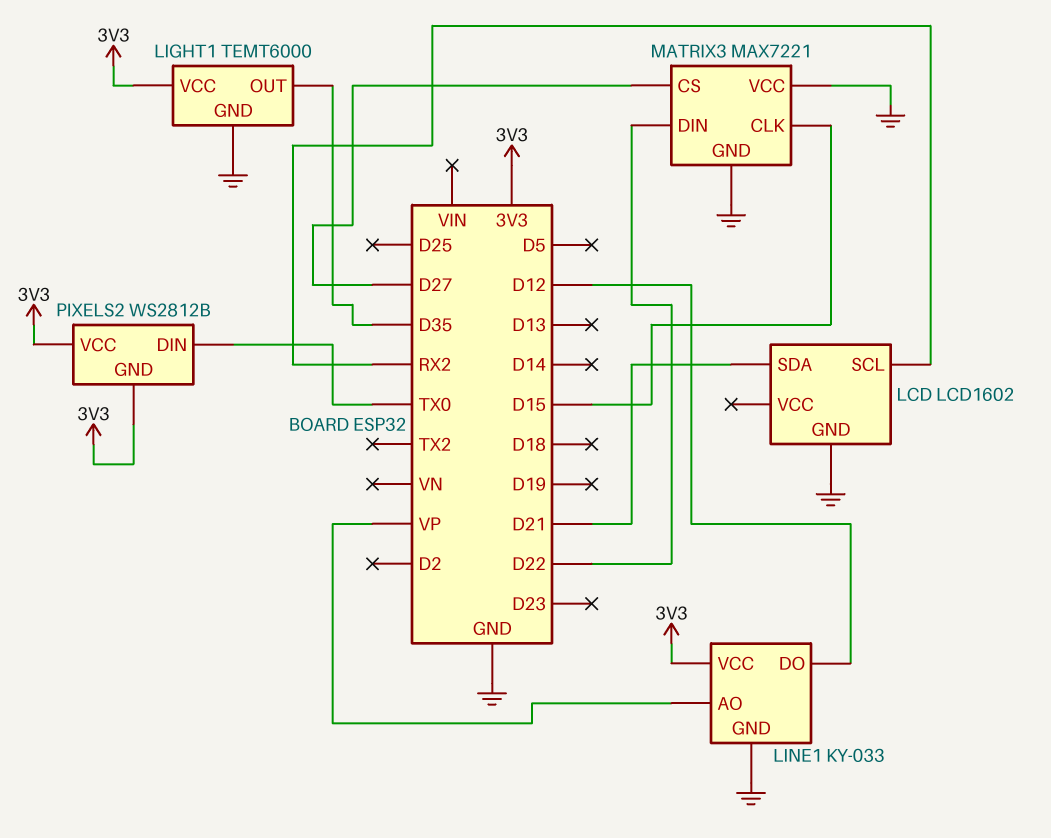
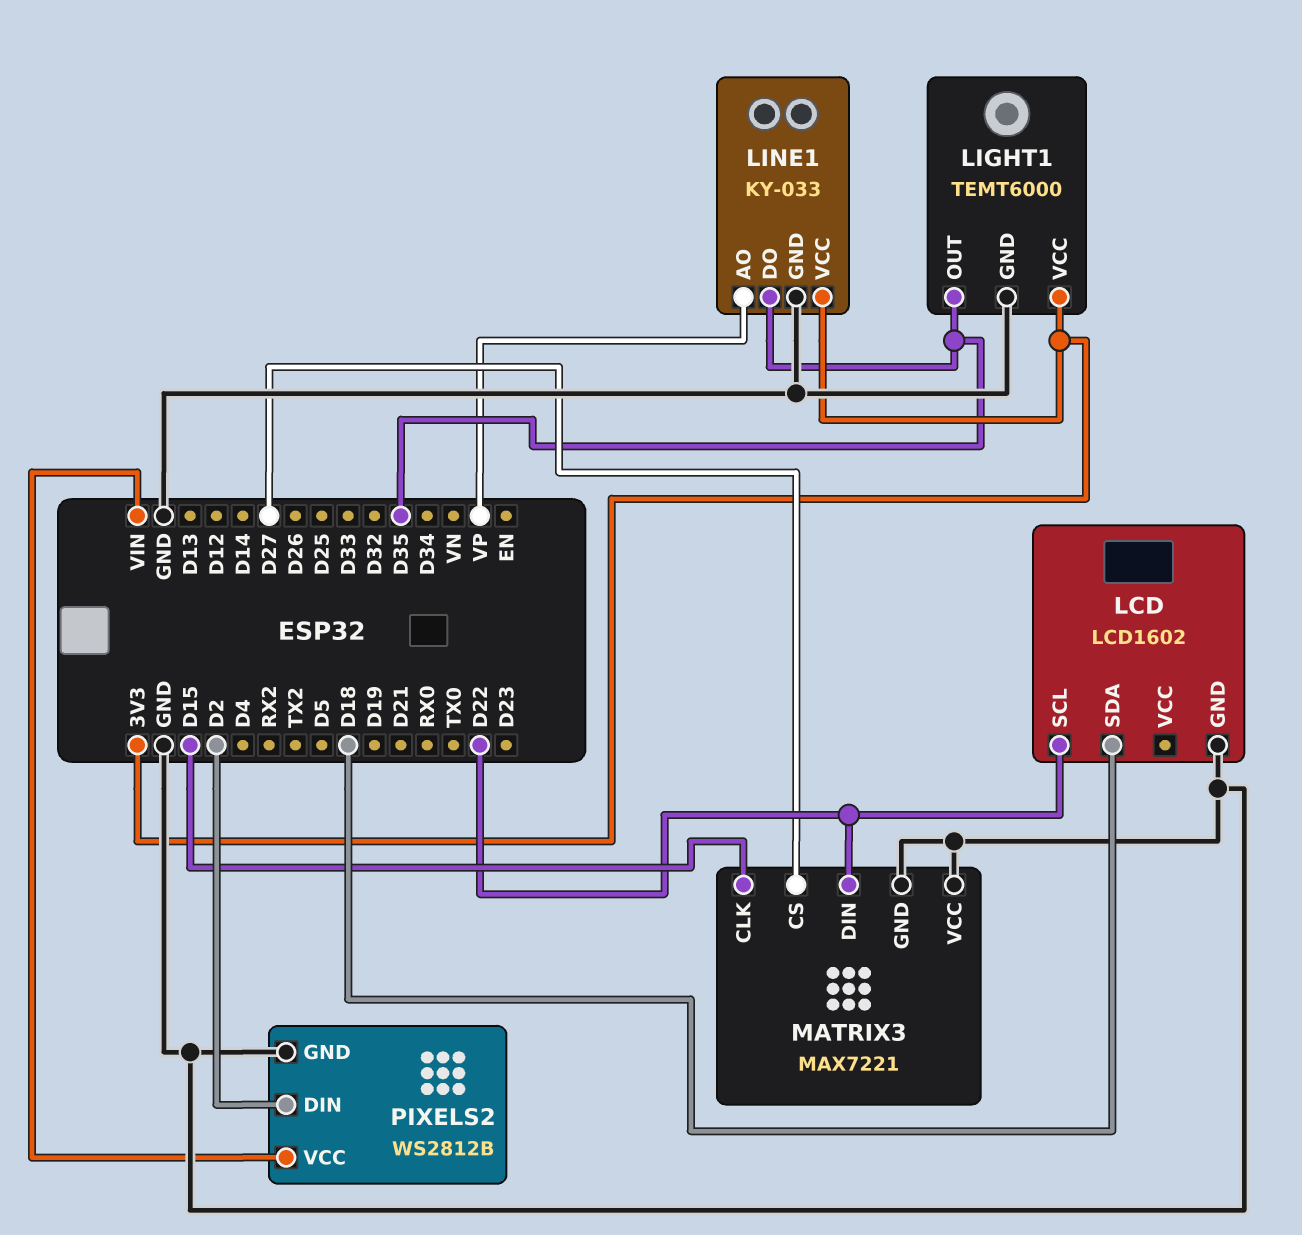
LCD pin SCL: RX2 -> D22
LCD pin SDA: D21 -> D18
LINE1 pin DO: D12 -> D35
PIXELS2 pin DIN: TX0 -> D2
PIXELS2 pin GND: 3V3 -> GND
PIXELS2 pin VCC: 3V3 -> VIN

